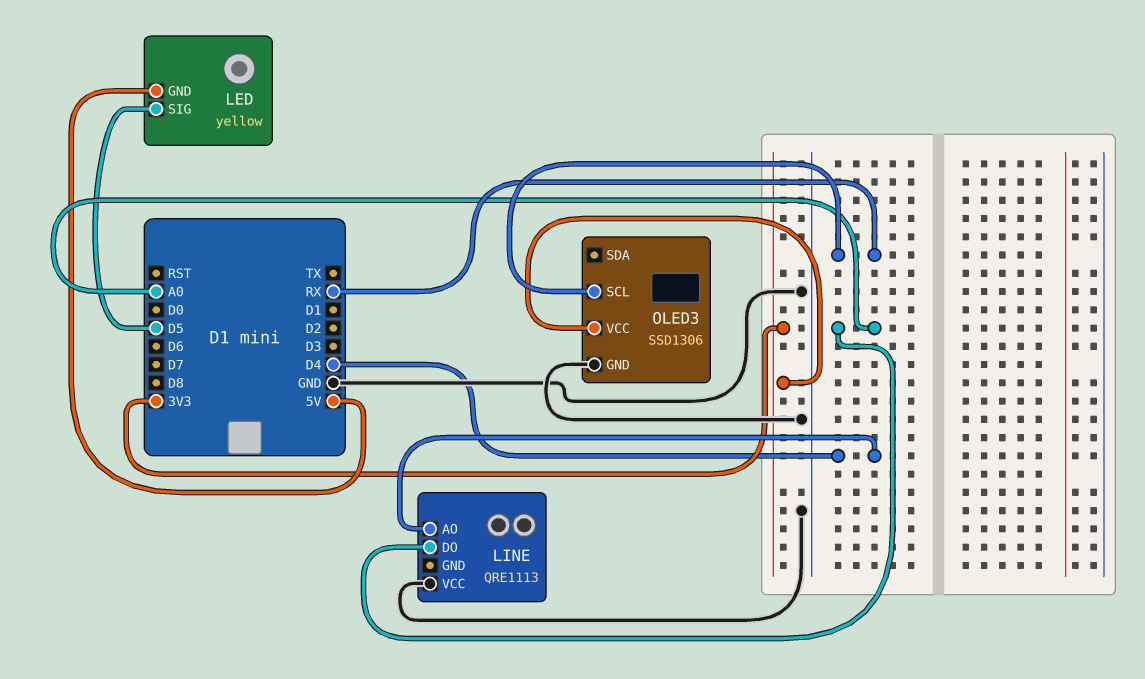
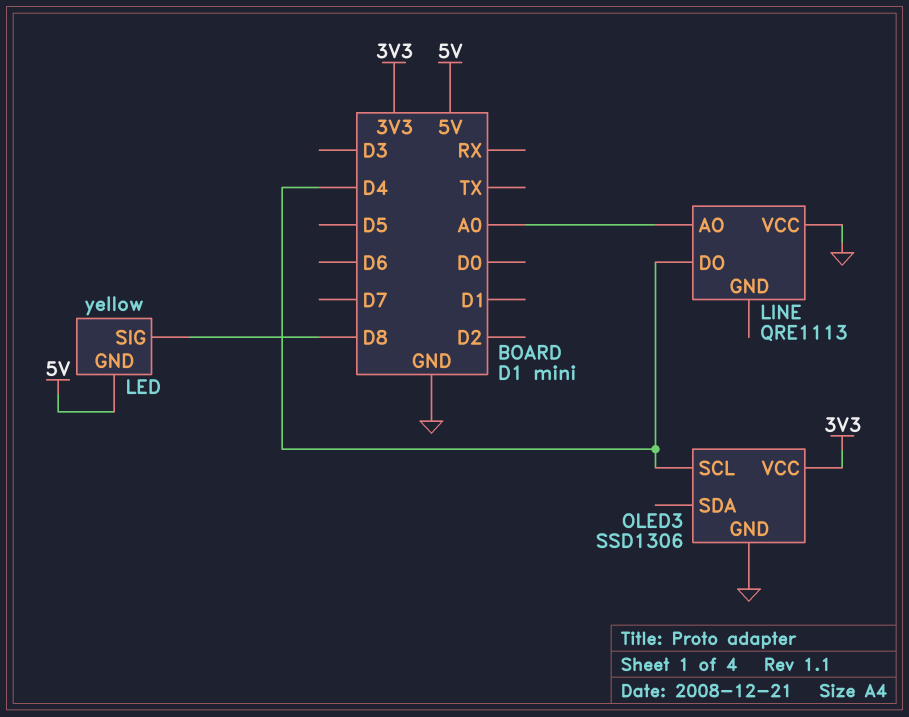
LED pin SIG: D5 -> D8
LINE pin AO: D4 -> A0
LINE pin DO: A0 -> D4
OLED3 pin SCL: RX -> D4

